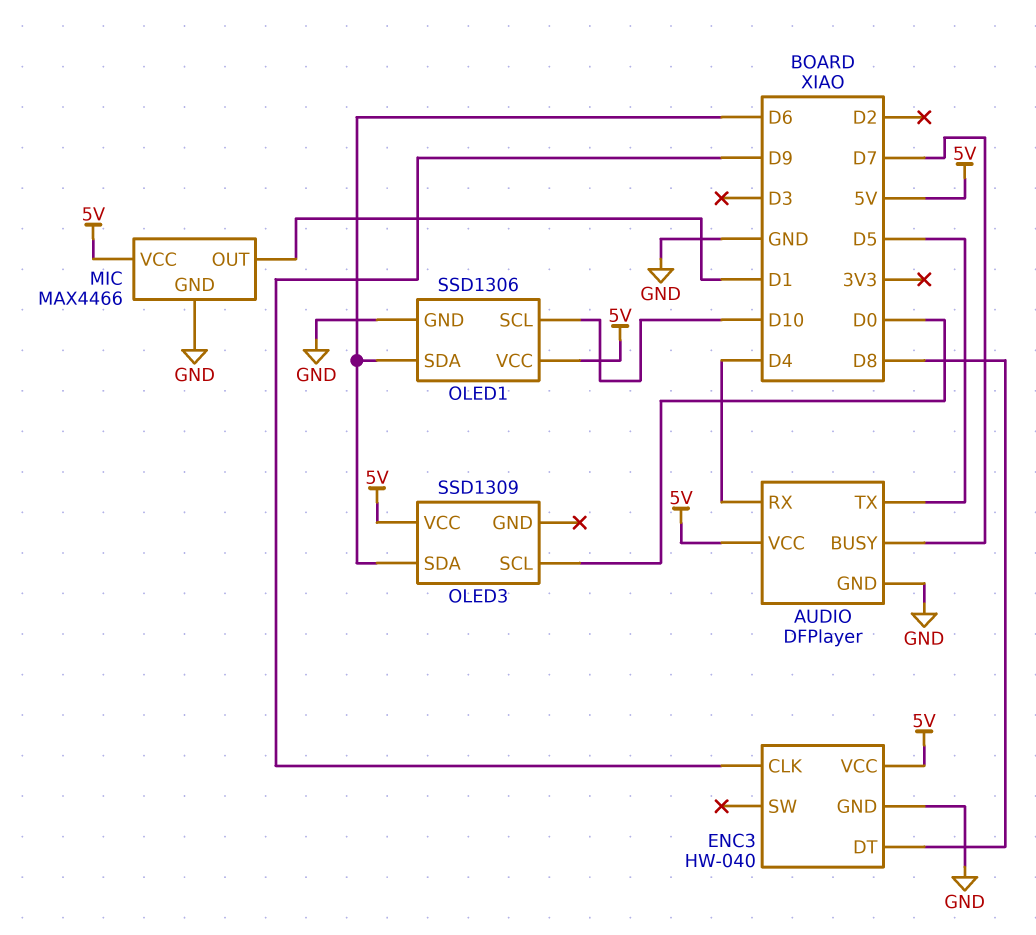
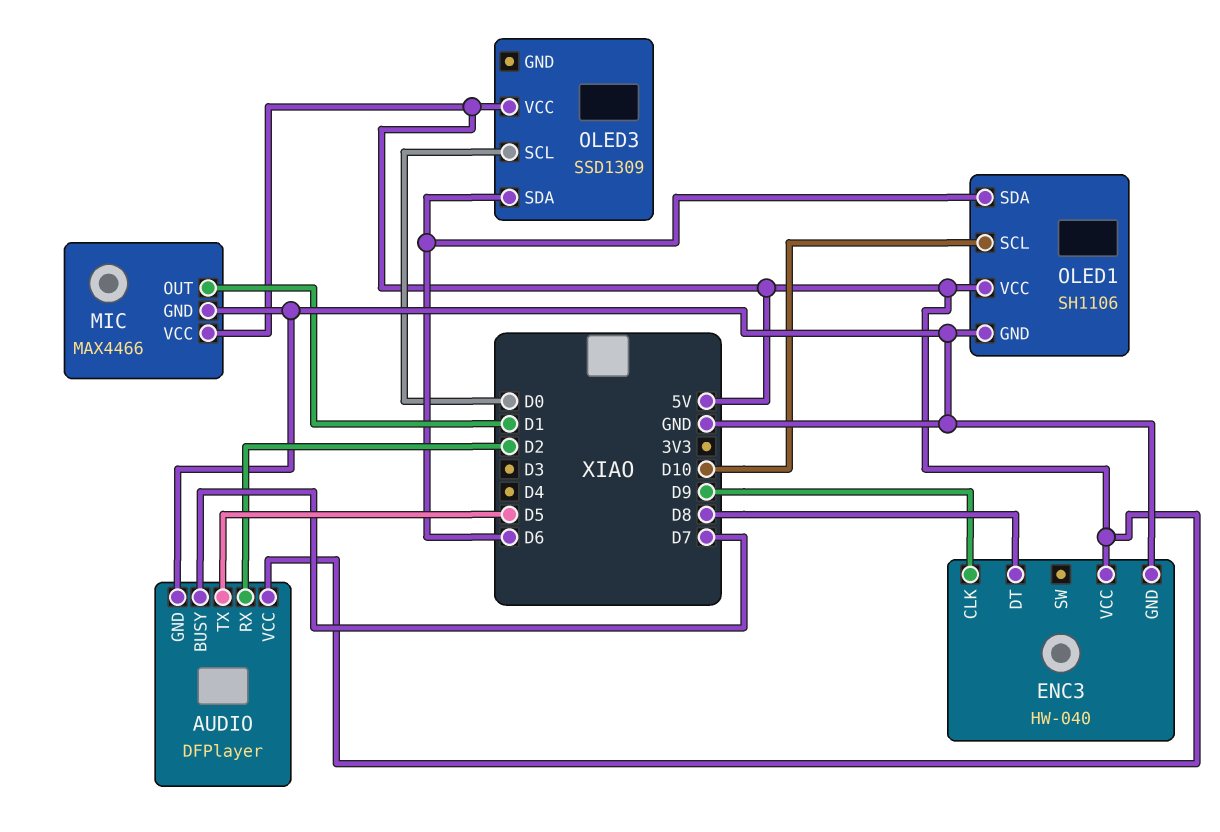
AUDIO pin RX: D4 -> D2
OLED1: SSD1306 -> SH1106

